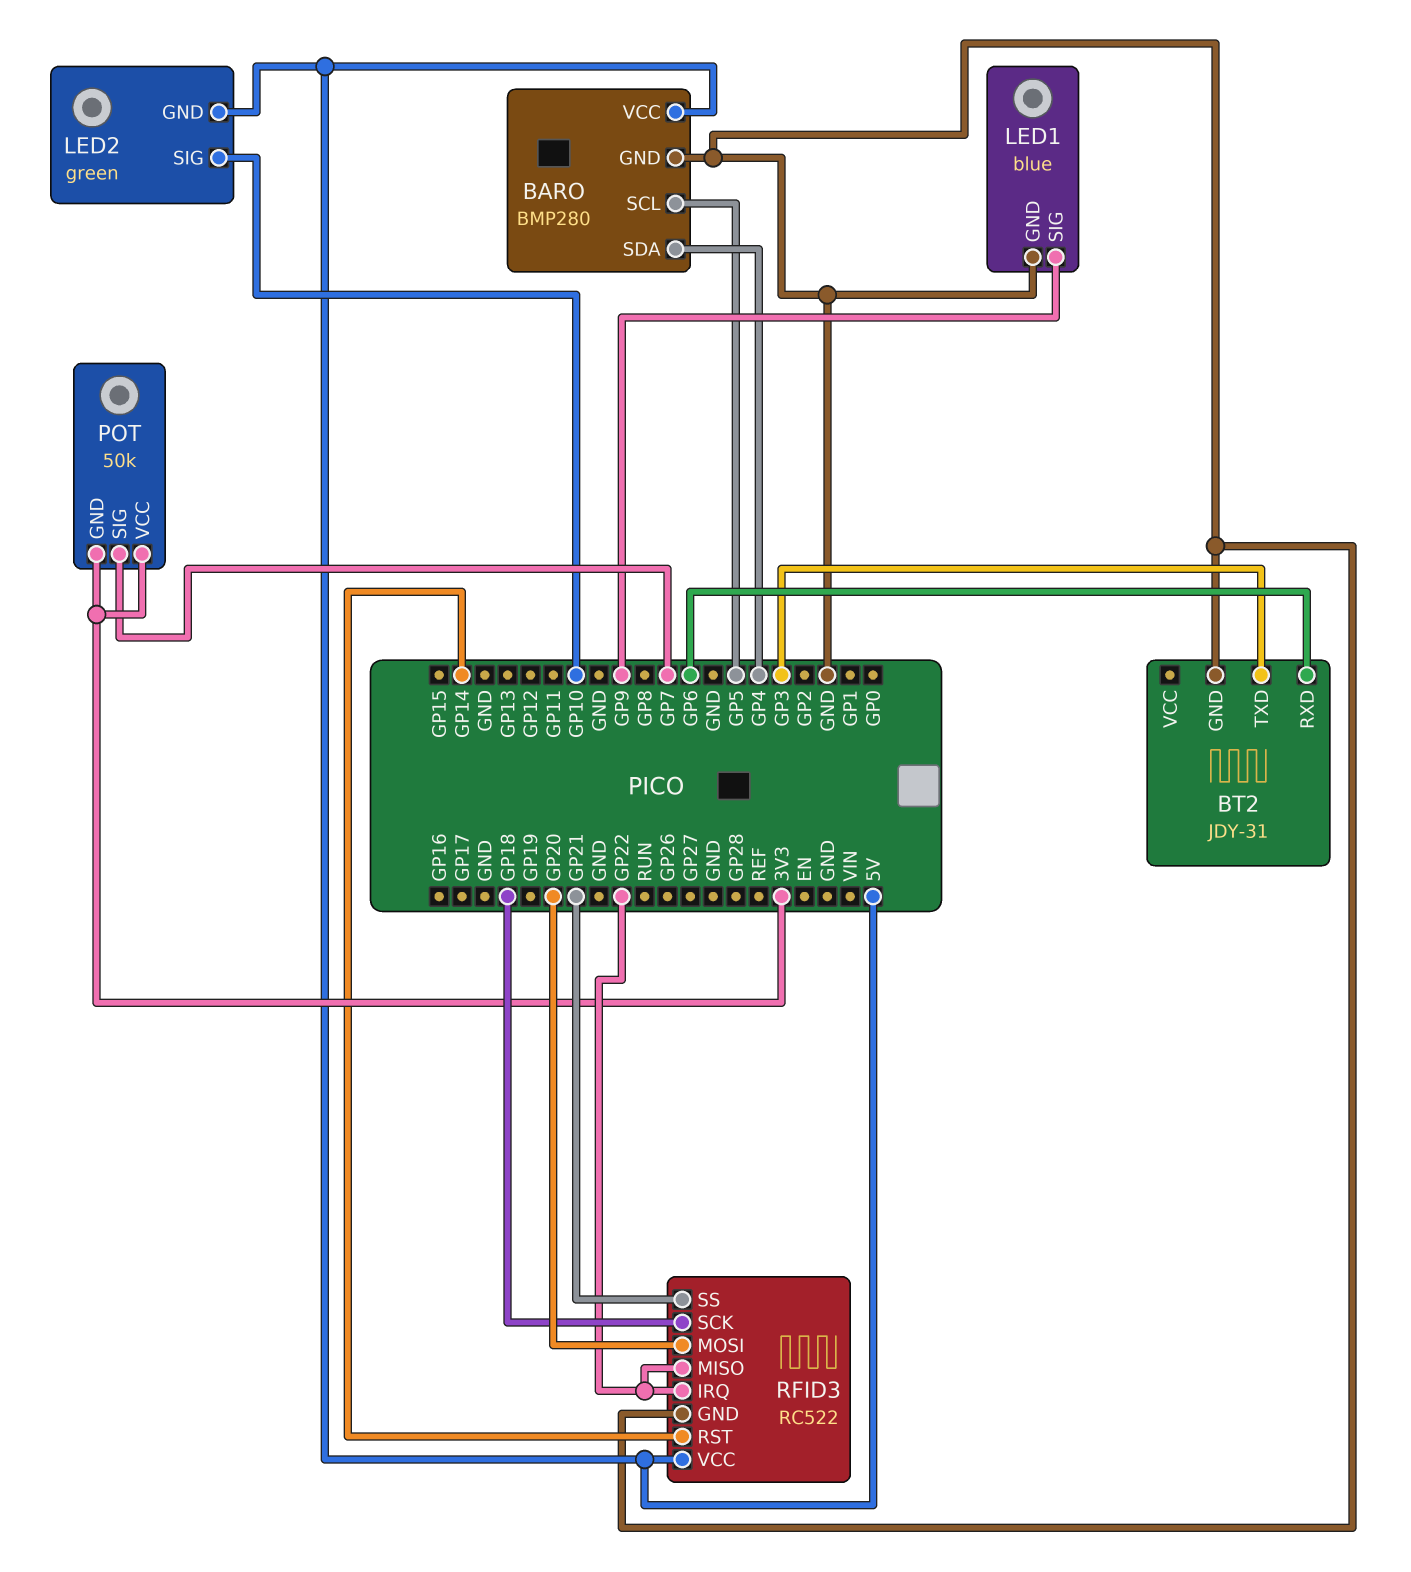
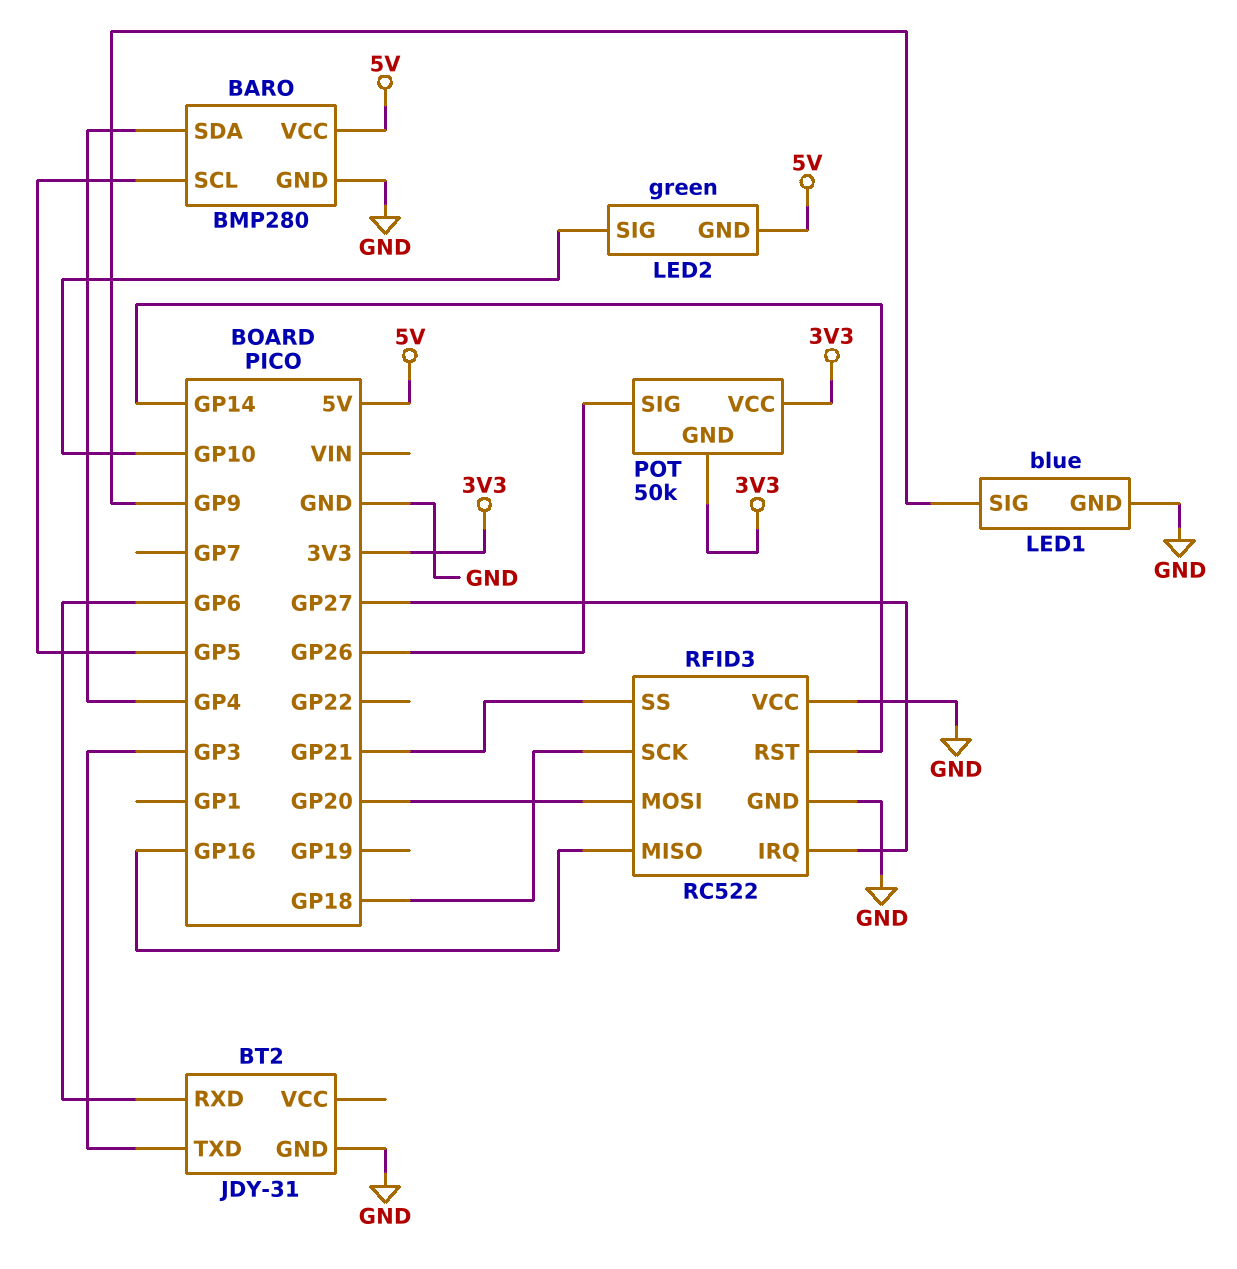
POT pin SIG: GP7 -> GP26
RFID3 pin IRQ: GP22 -> GP27
RFID3 pin MISO: GP22 -> GP16
RFID3 pin VCC: 5V -> GND

